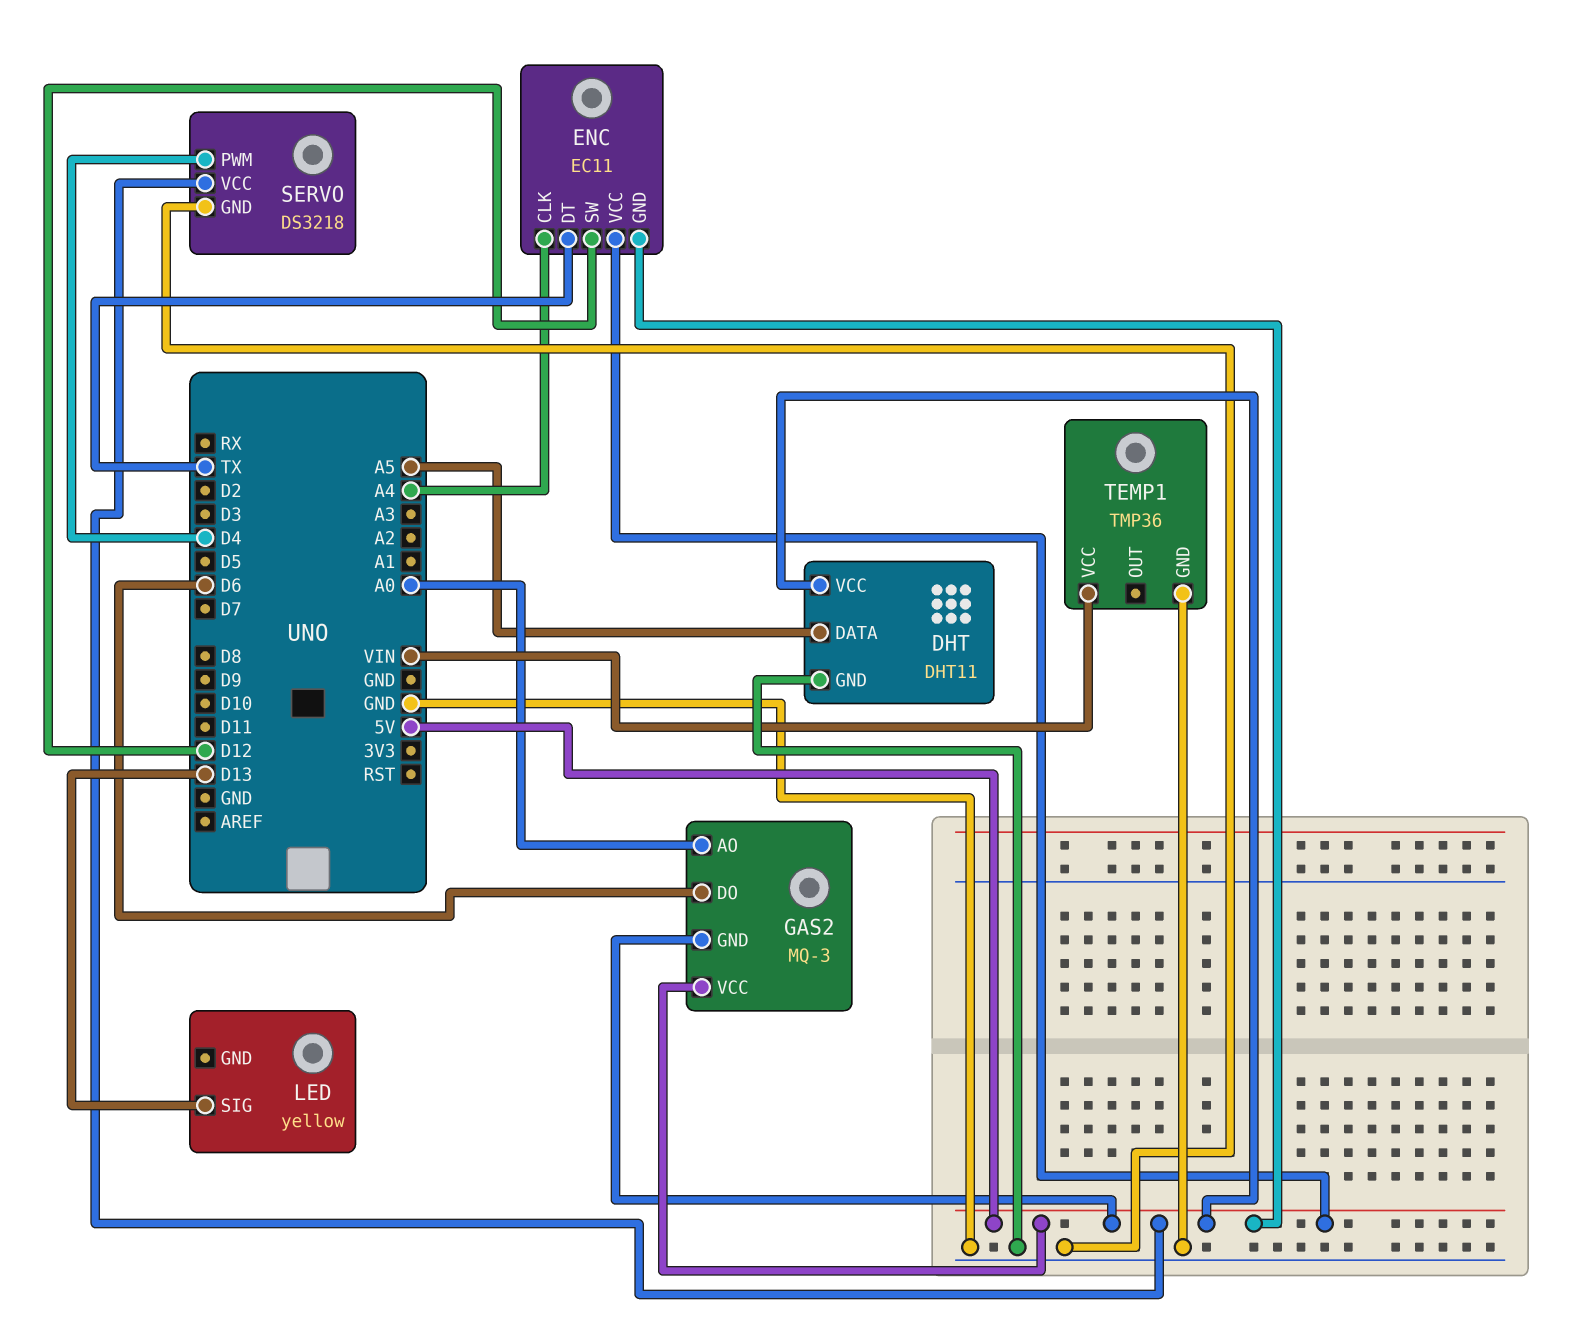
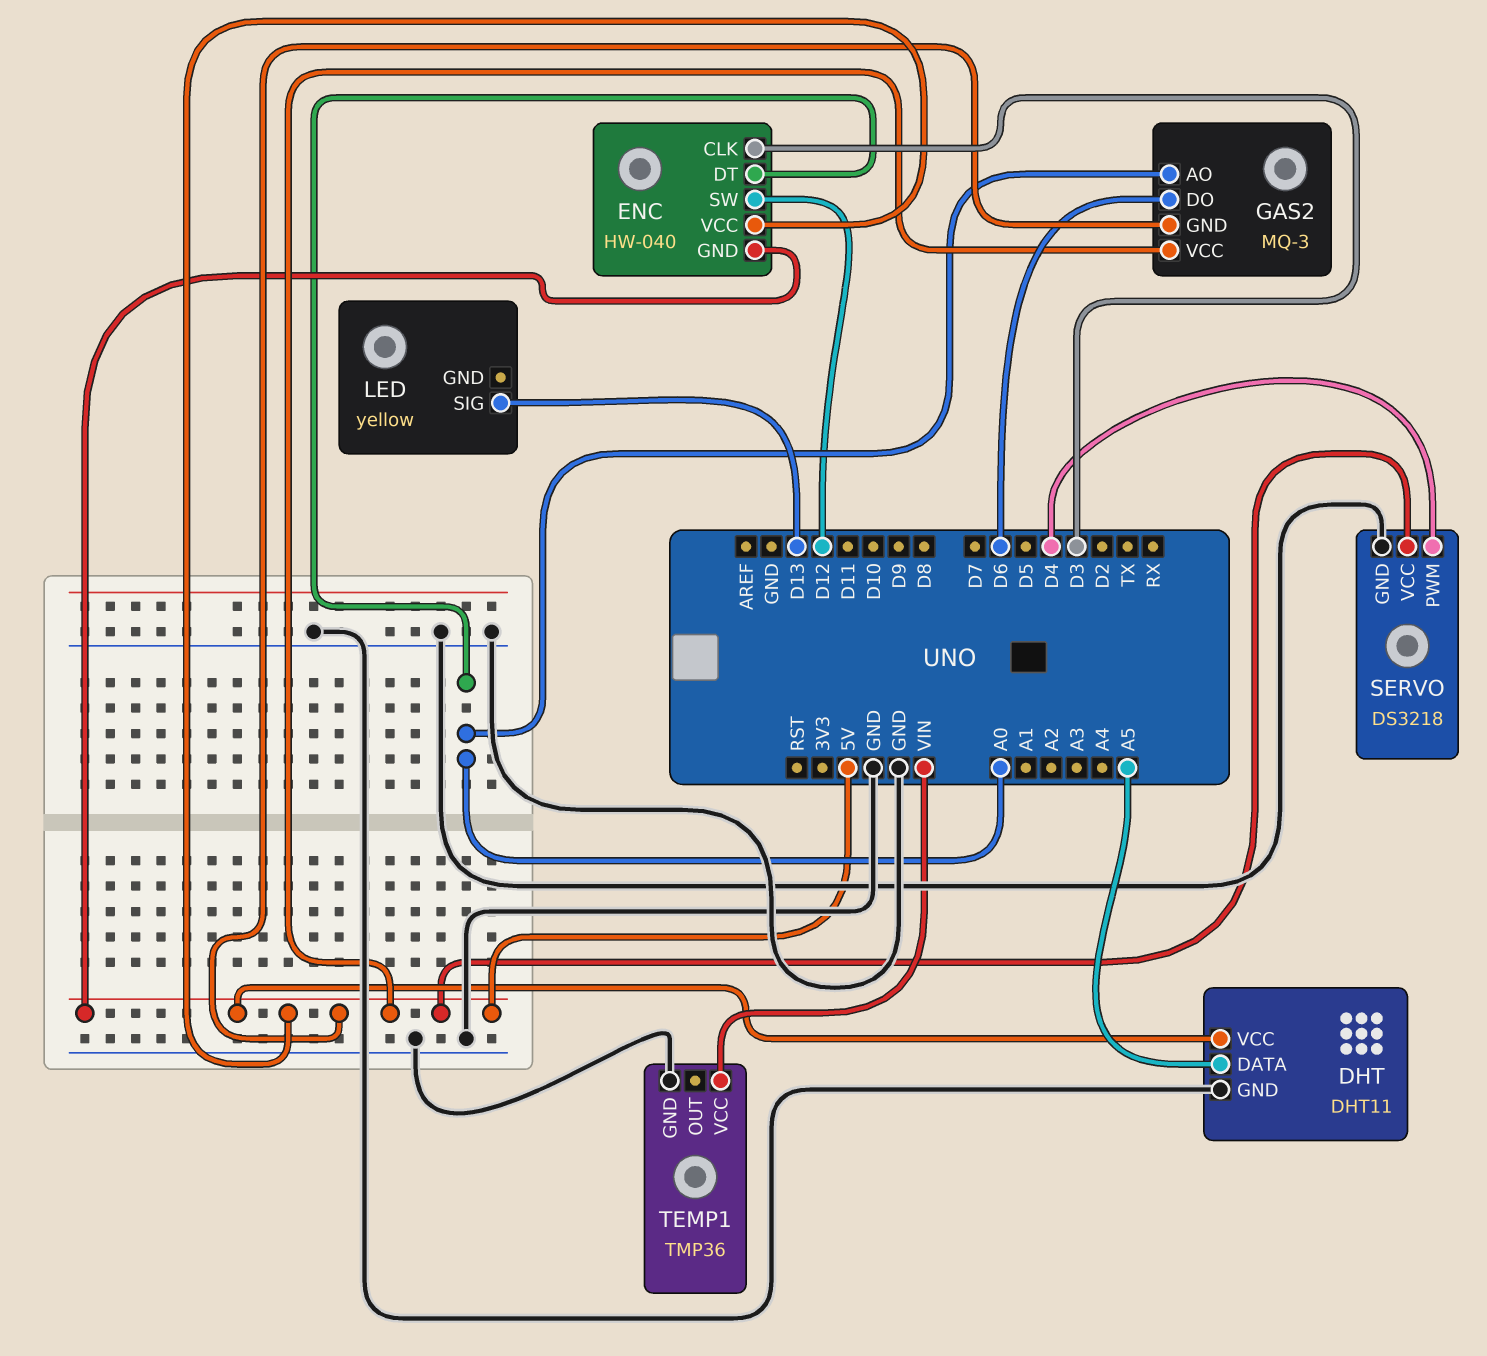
ENC: EC11 -> HW-040
ENC pin CLK: A4 -> D3
ENC pin DT: TX -> A0

